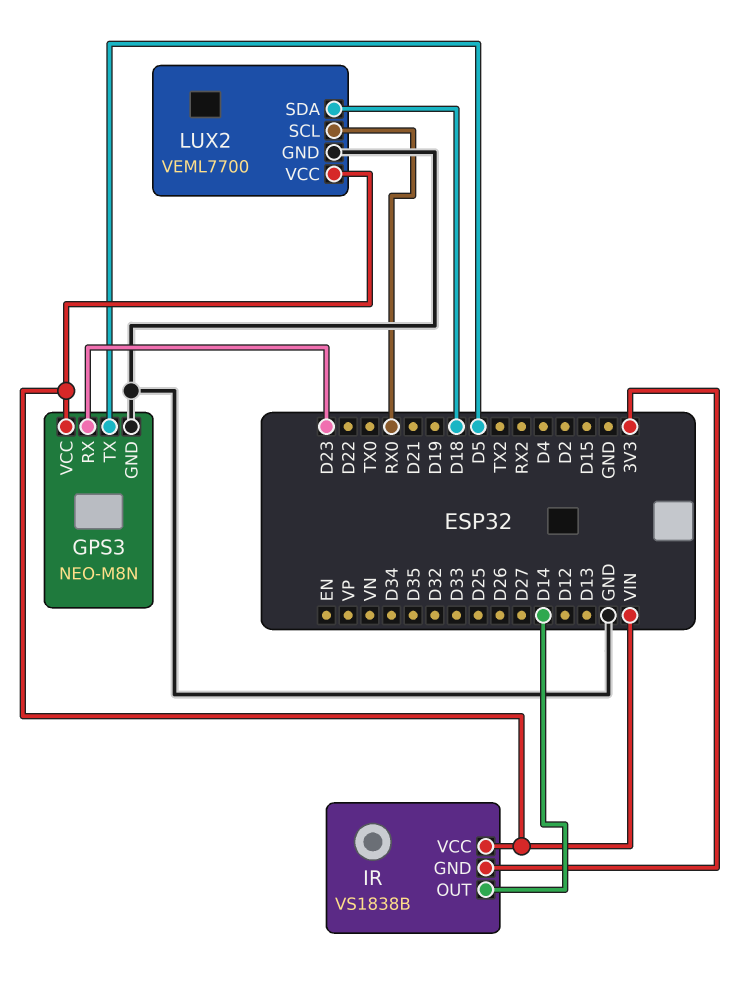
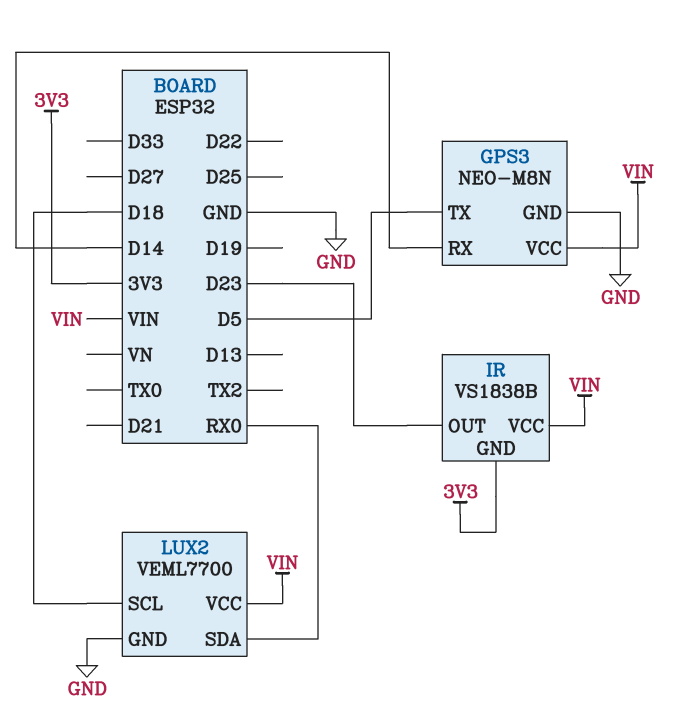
GPS3 pin RX: D23 -> D14
IR pin OUT: D14 -> D23
LUX2 pin SCL: RX0 -> D18
LUX2 pin SDA: D18 -> RX0

